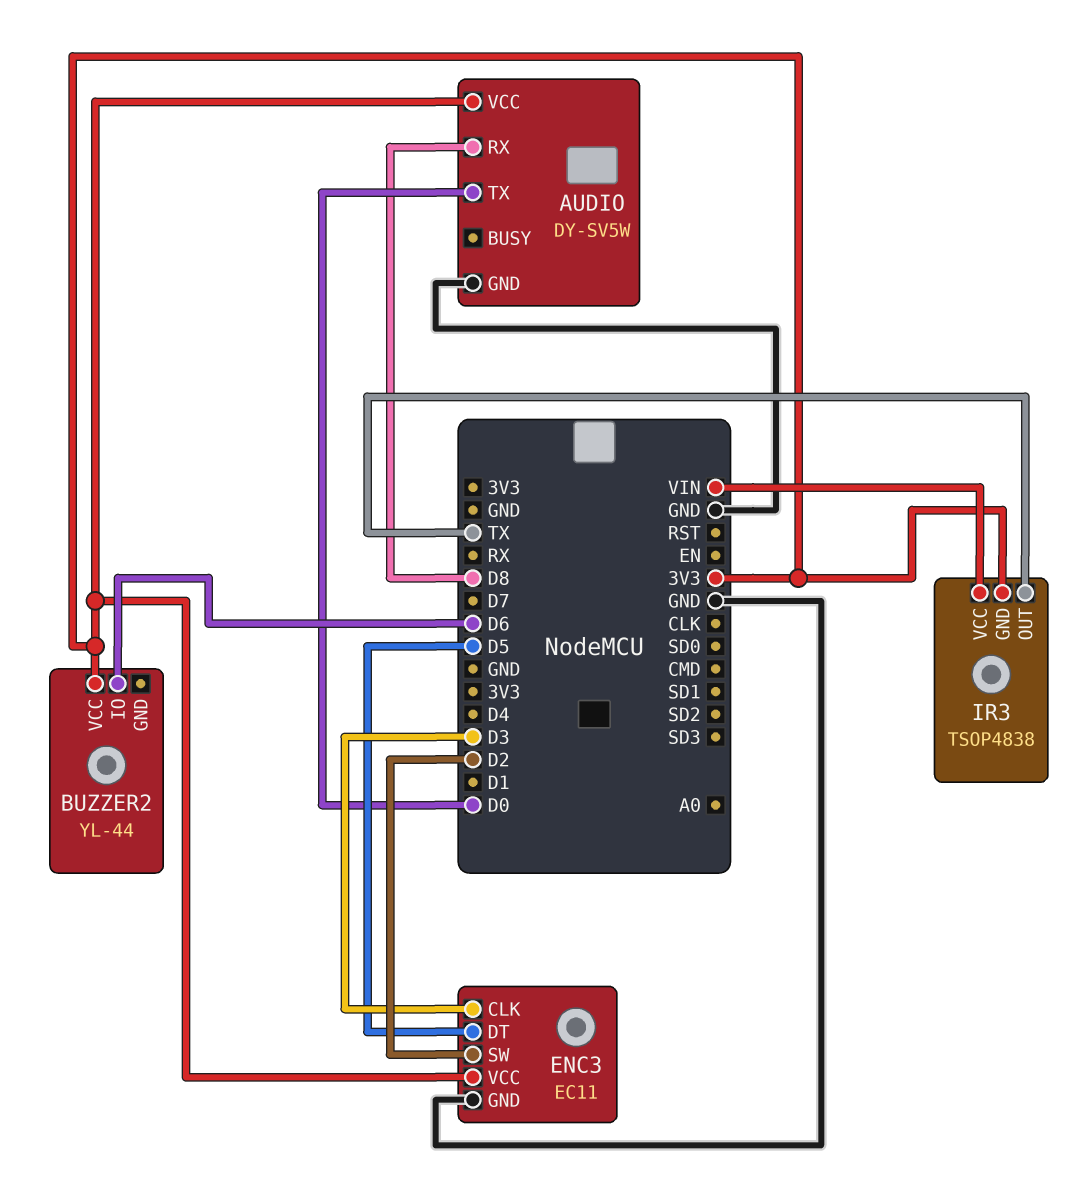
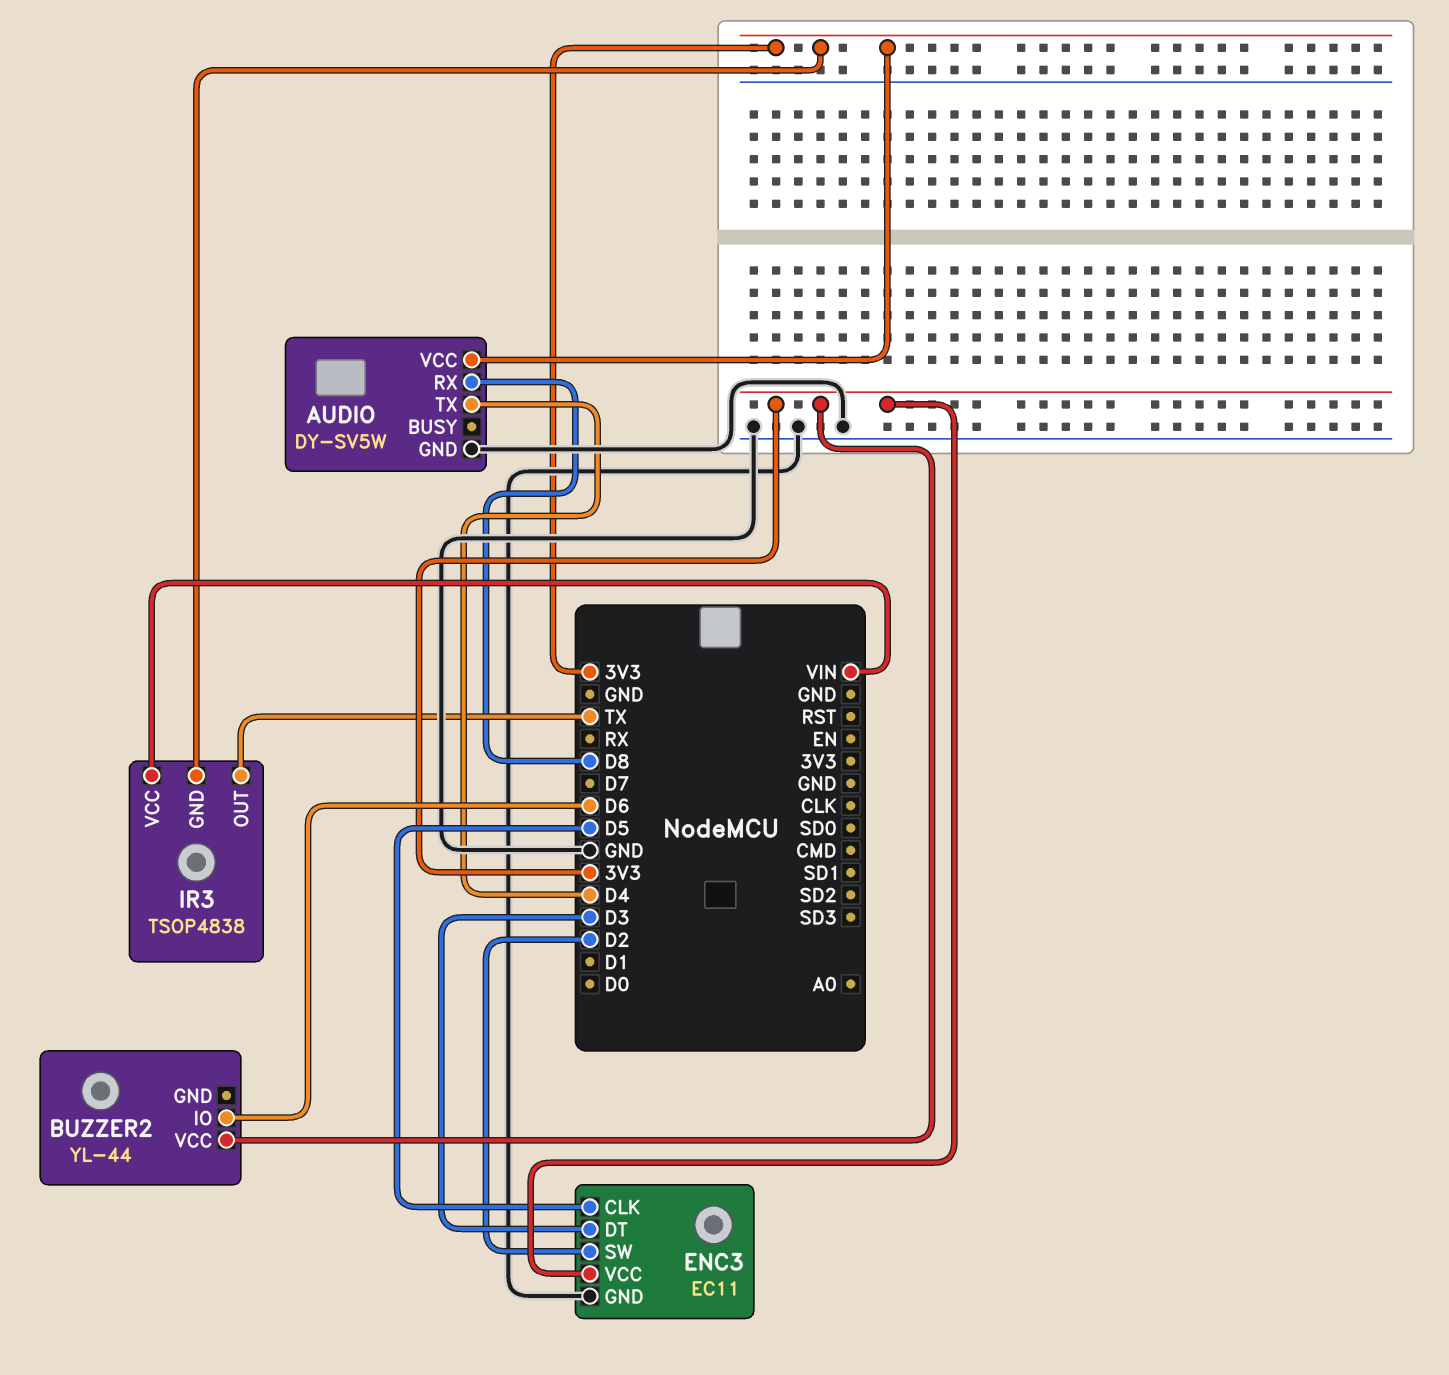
AUDIO pin TX: D0 -> D4
ENC3 pin CLK: D3 -> D5
ENC3 pin DT: D5 -> D3

